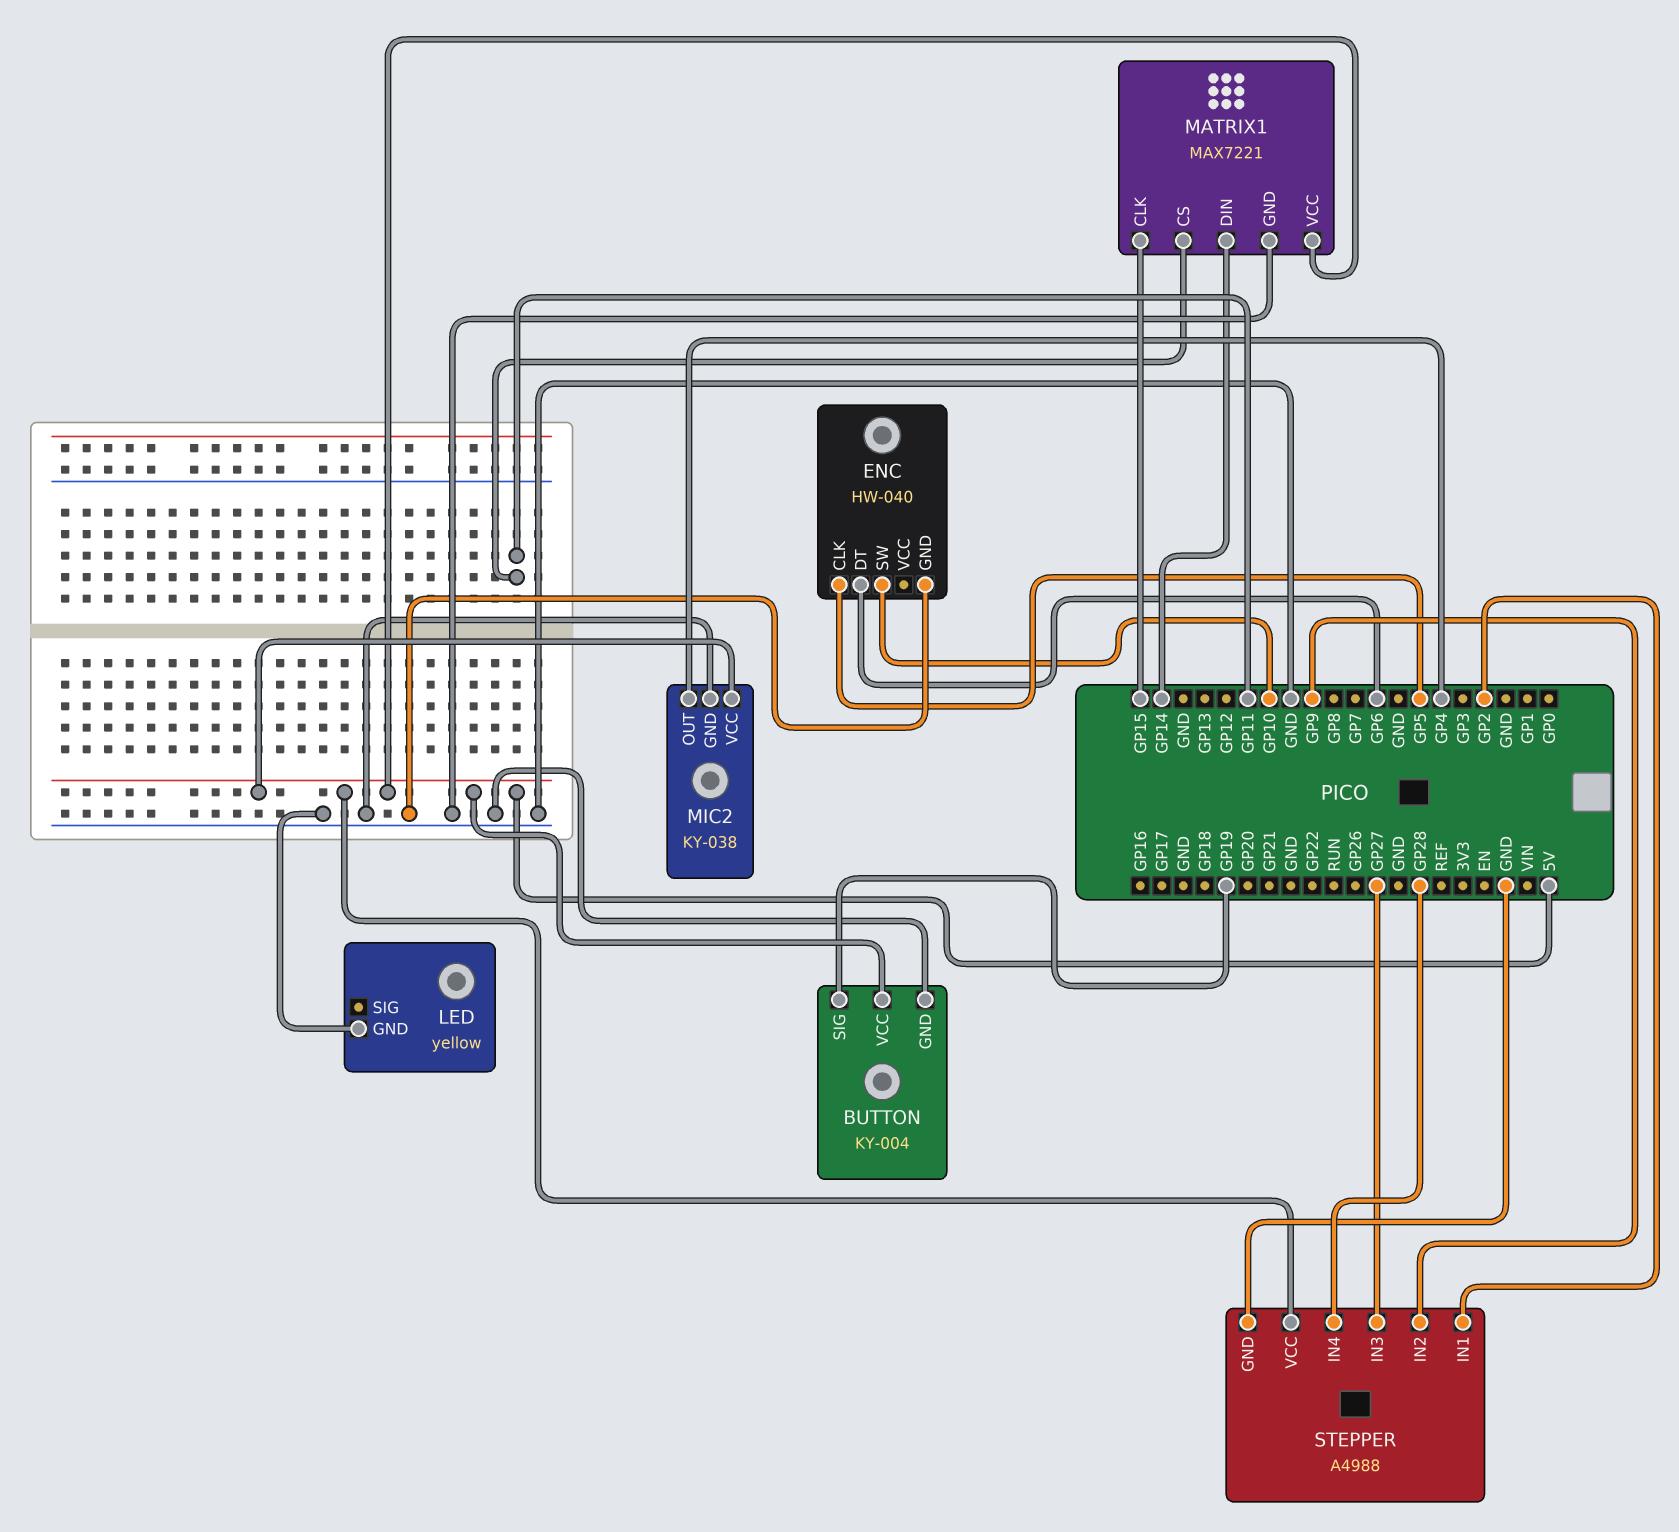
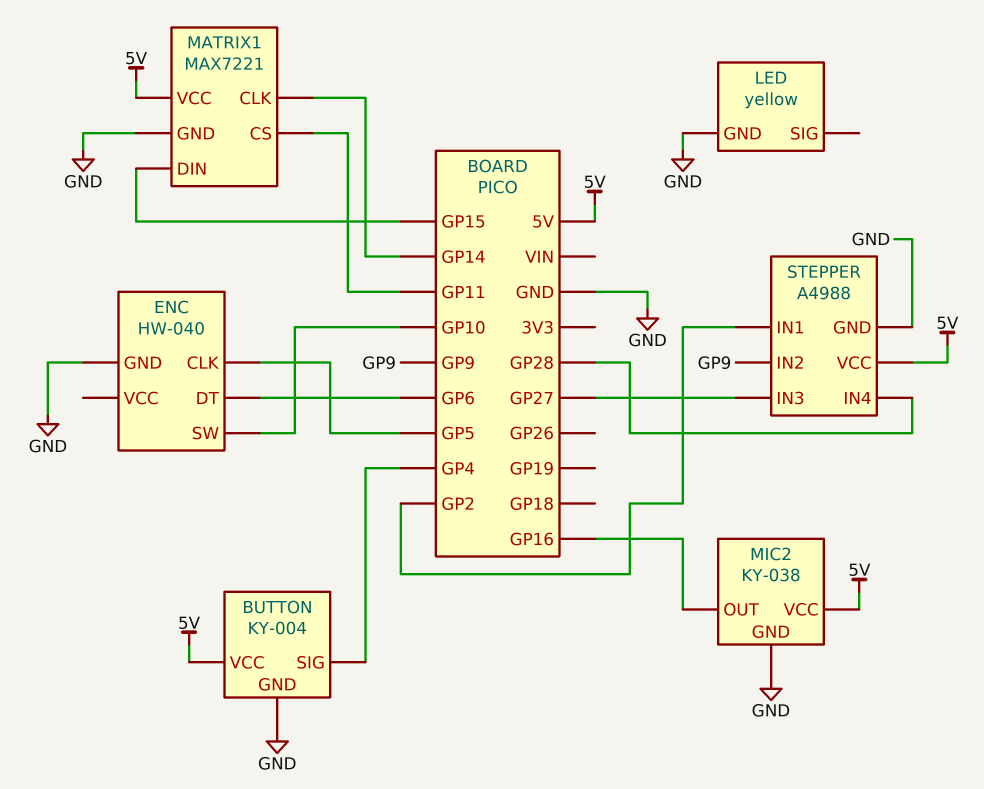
BUTTON pin SIG: GP19 -> GP4
MATRIX1 pin CLK: GP15 -> GP14
MATRIX1 pin DIN: GP14 -> GP15
MIC2 pin OUT: GP4 -> GP16

